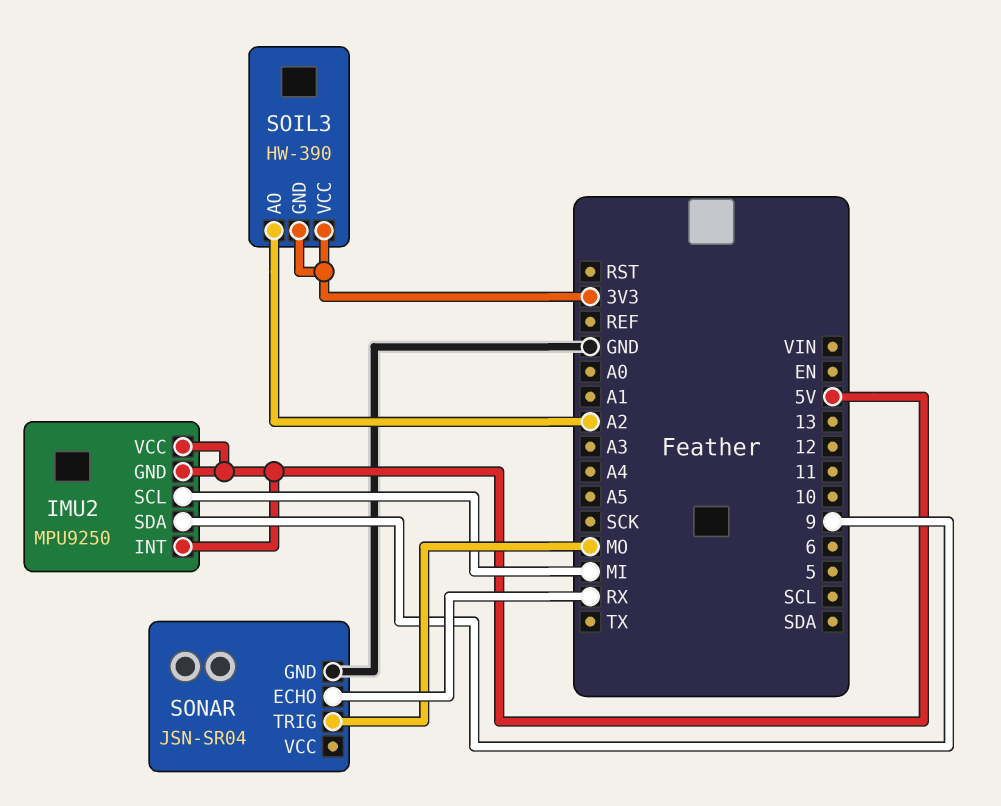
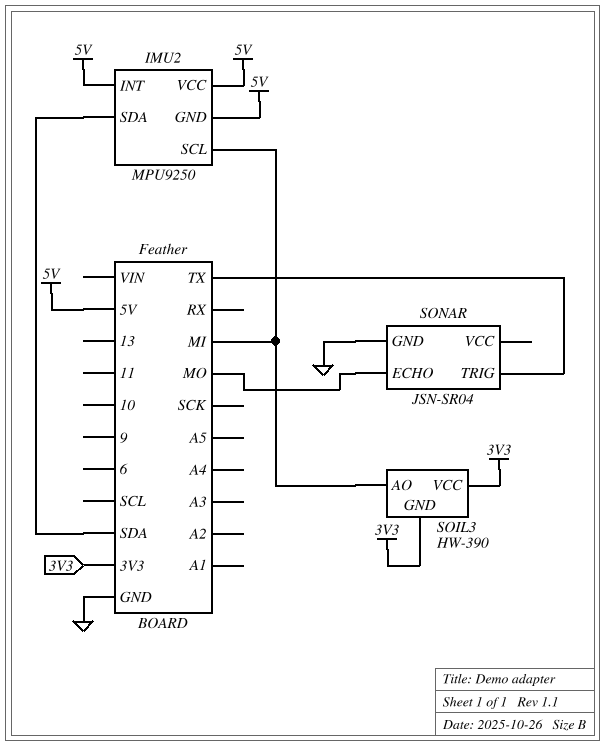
IMU2 pin SDA: 9 -> SDA
SOIL3 pin AO: A2 -> MI
SONAR pin ECHO: RX -> MO
SONAR pin TRIG: MO -> TX

